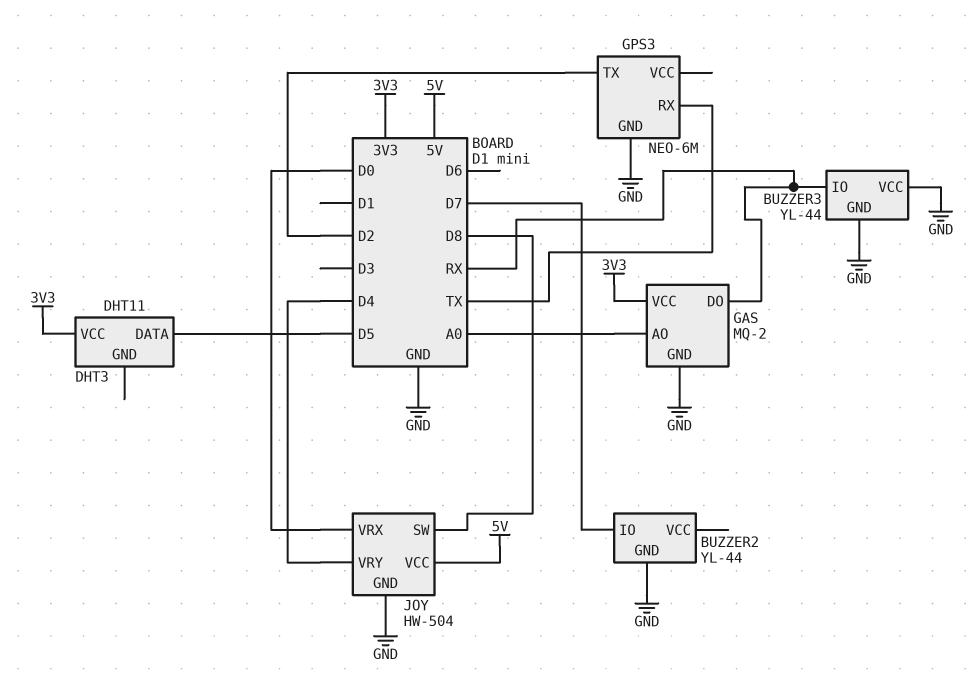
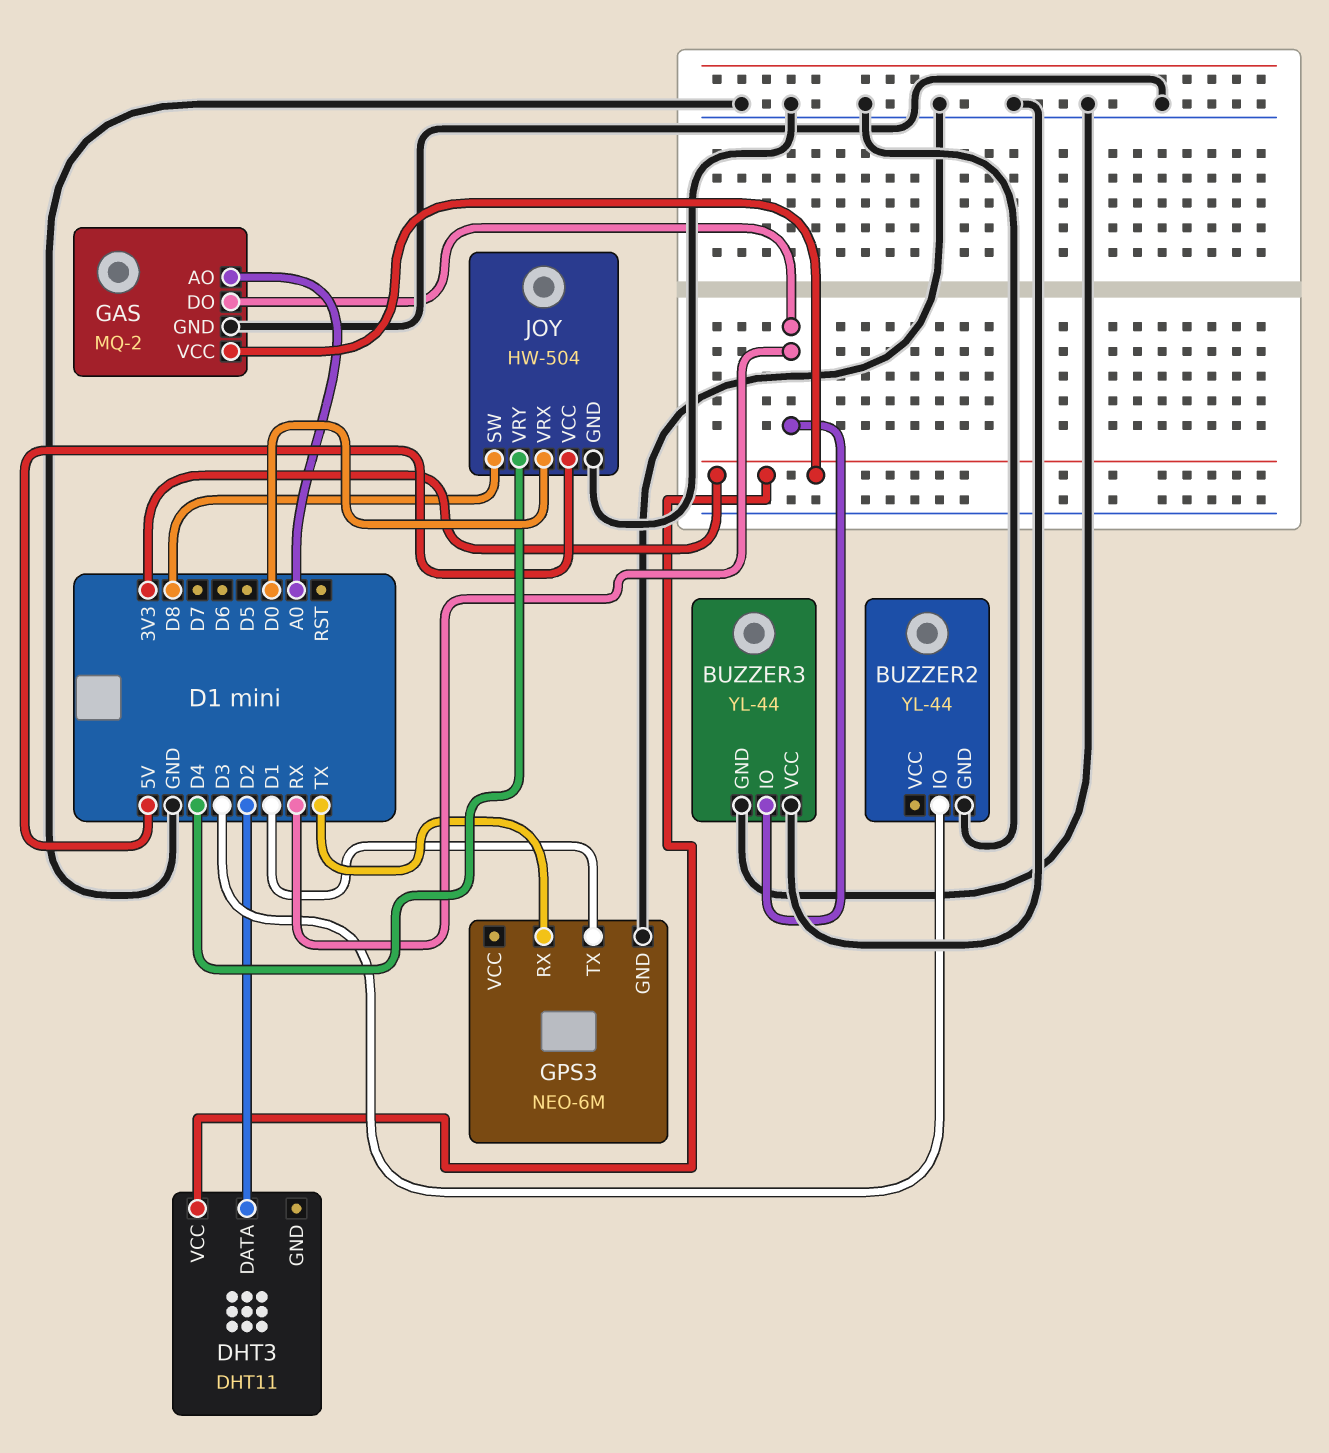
BUZZER2 pin IO: D7 -> D3
DHT3 pin DATA: D5 -> D2
GPS3 pin TX: D2 -> D1

